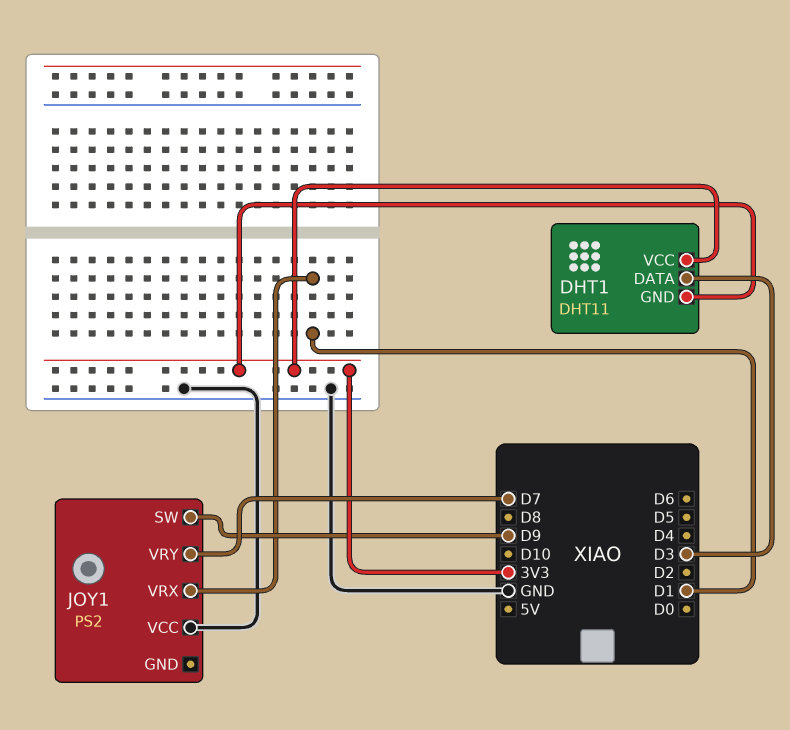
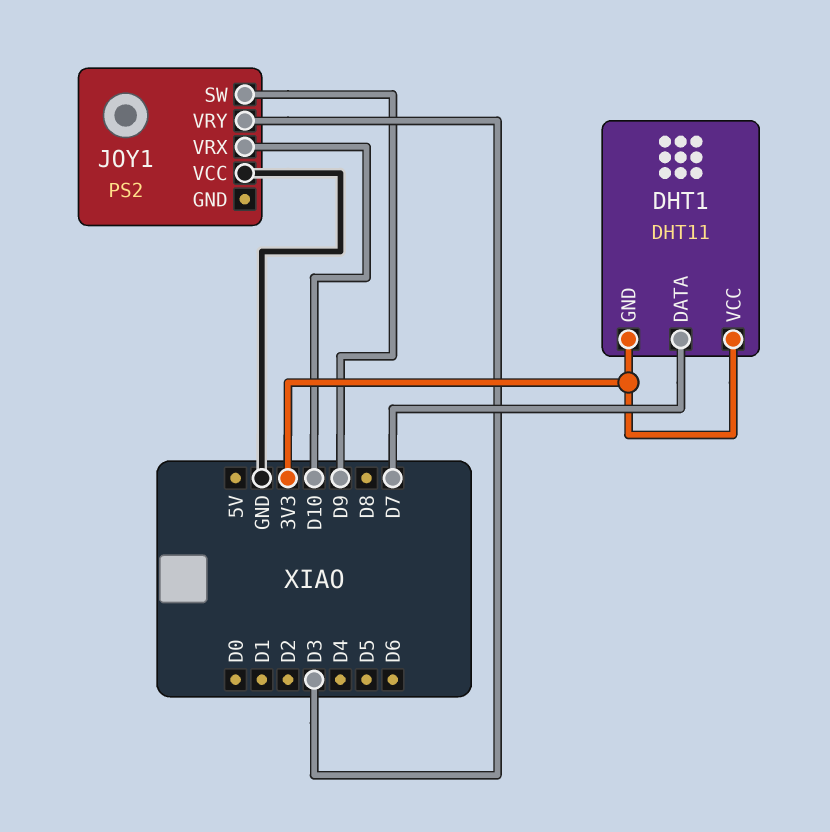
DHT1 pin DATA: D3 -> D7
JOY1 pin VRX: D1 -> D10
JOY1 pin VRY: D7 -> D3

